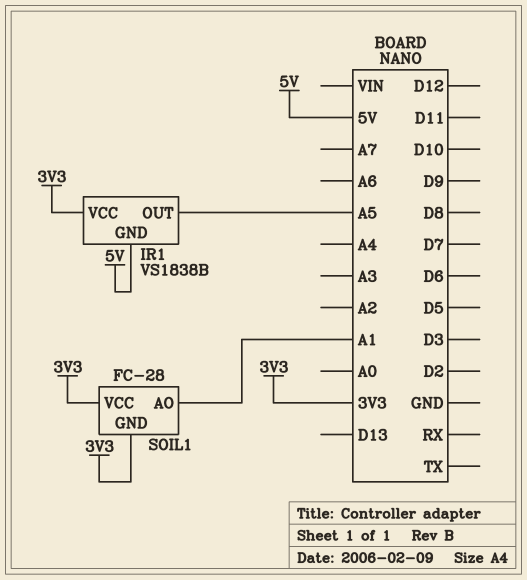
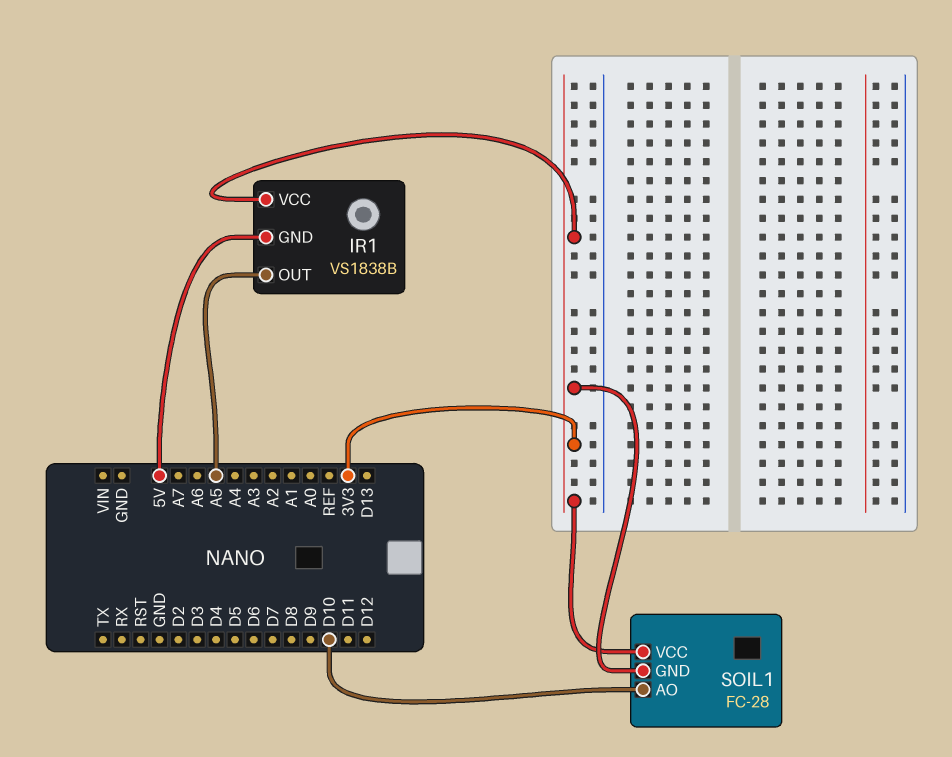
SOIL1 pin AO: A1 -> D10

